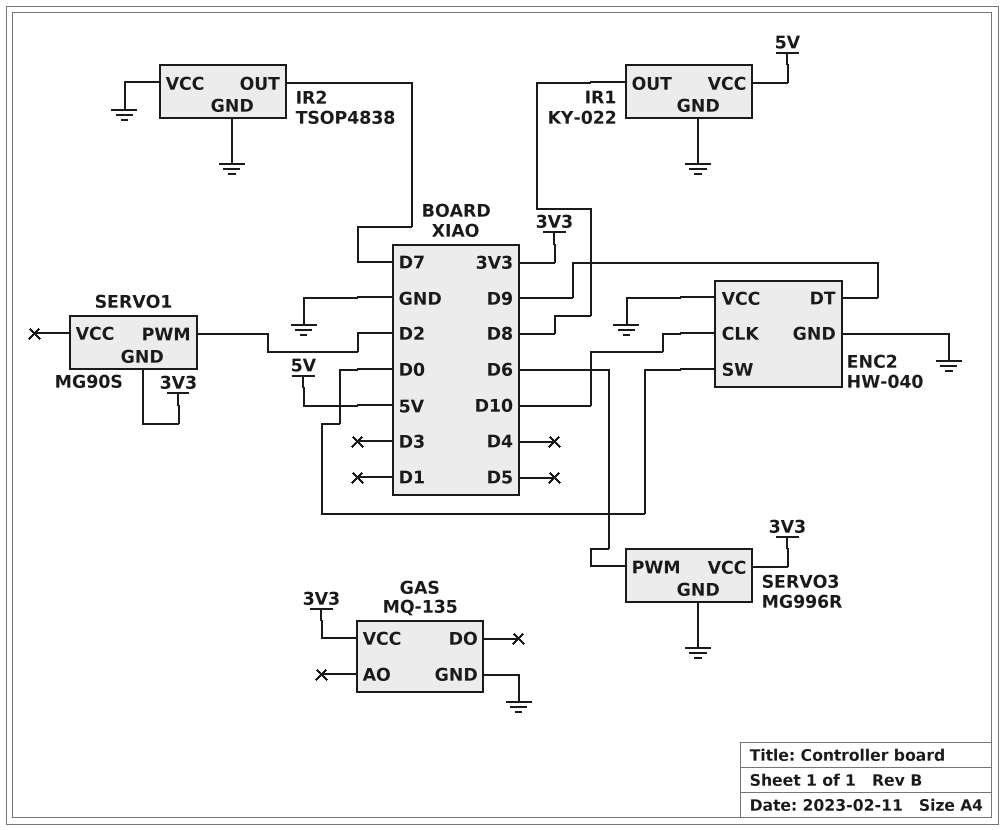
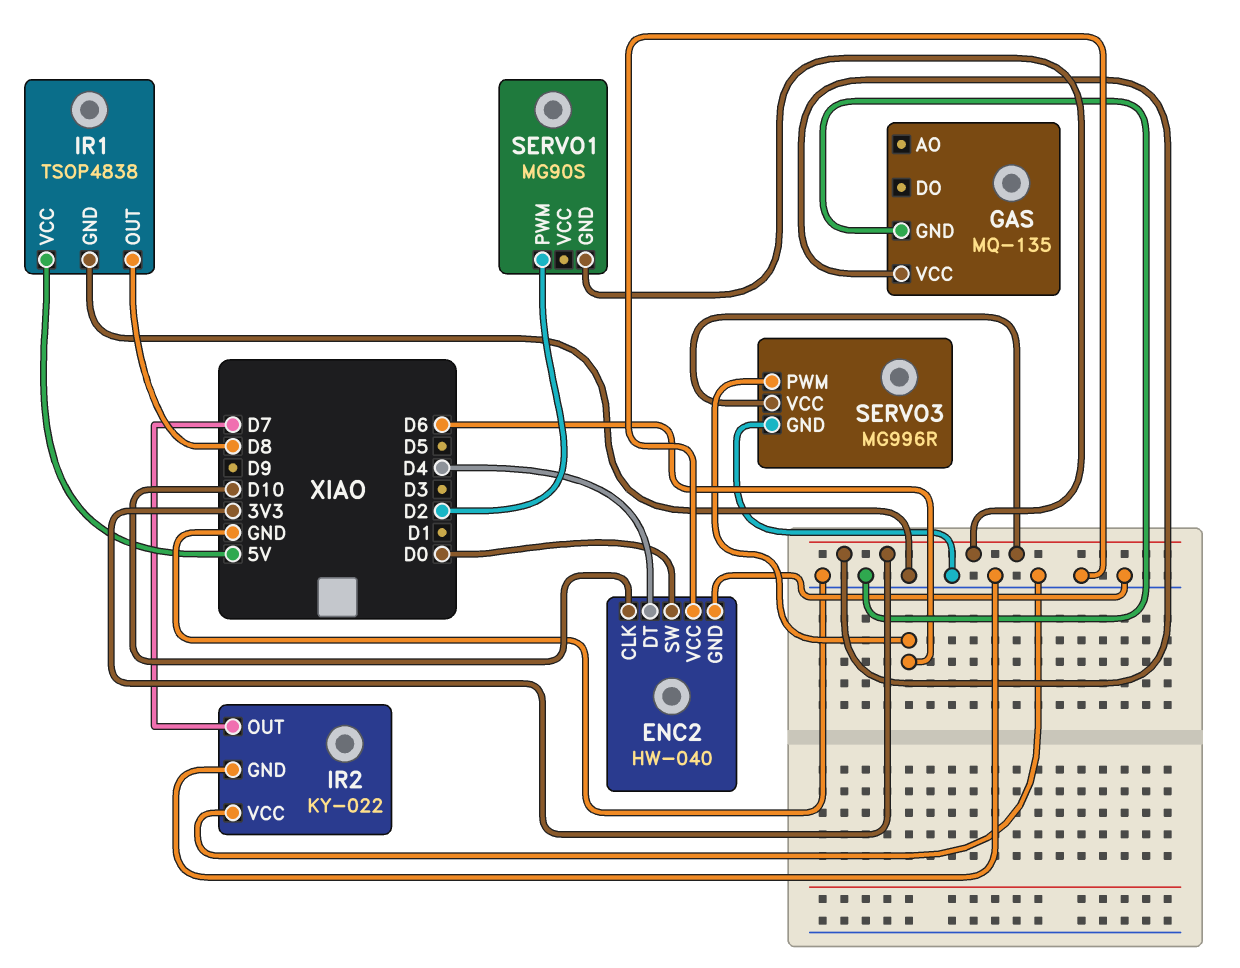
ENC2 pin DT: D9 -> D4
IR1: KY-022 -> TSOP4838
IR2: TSOP4838 -> KY-022

